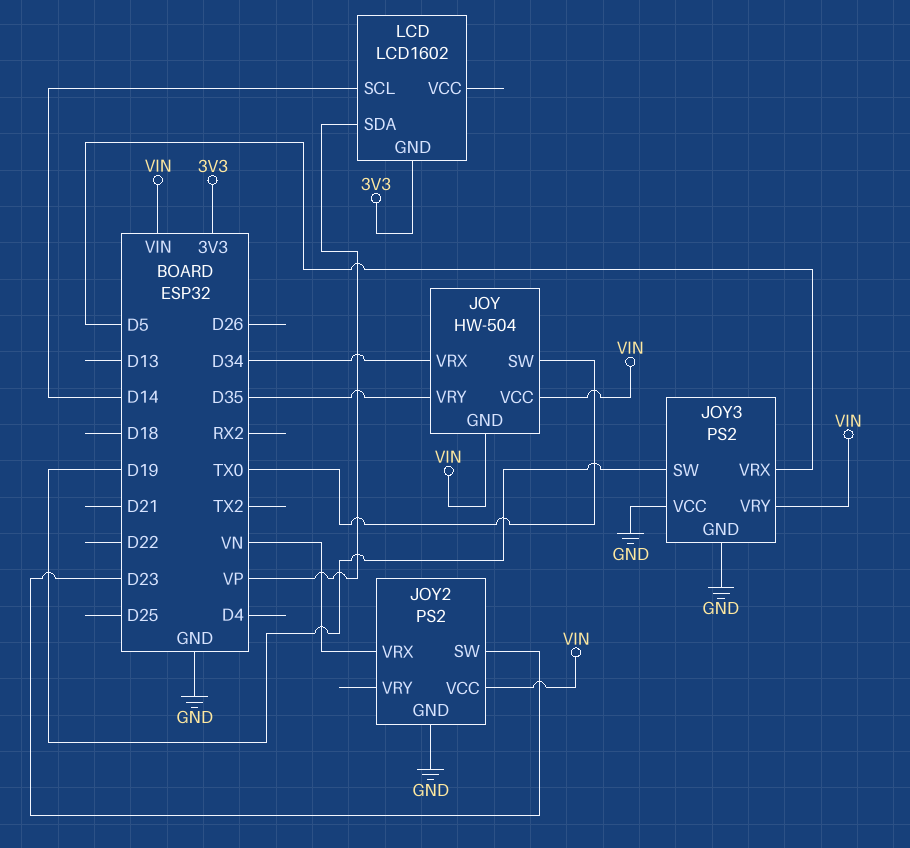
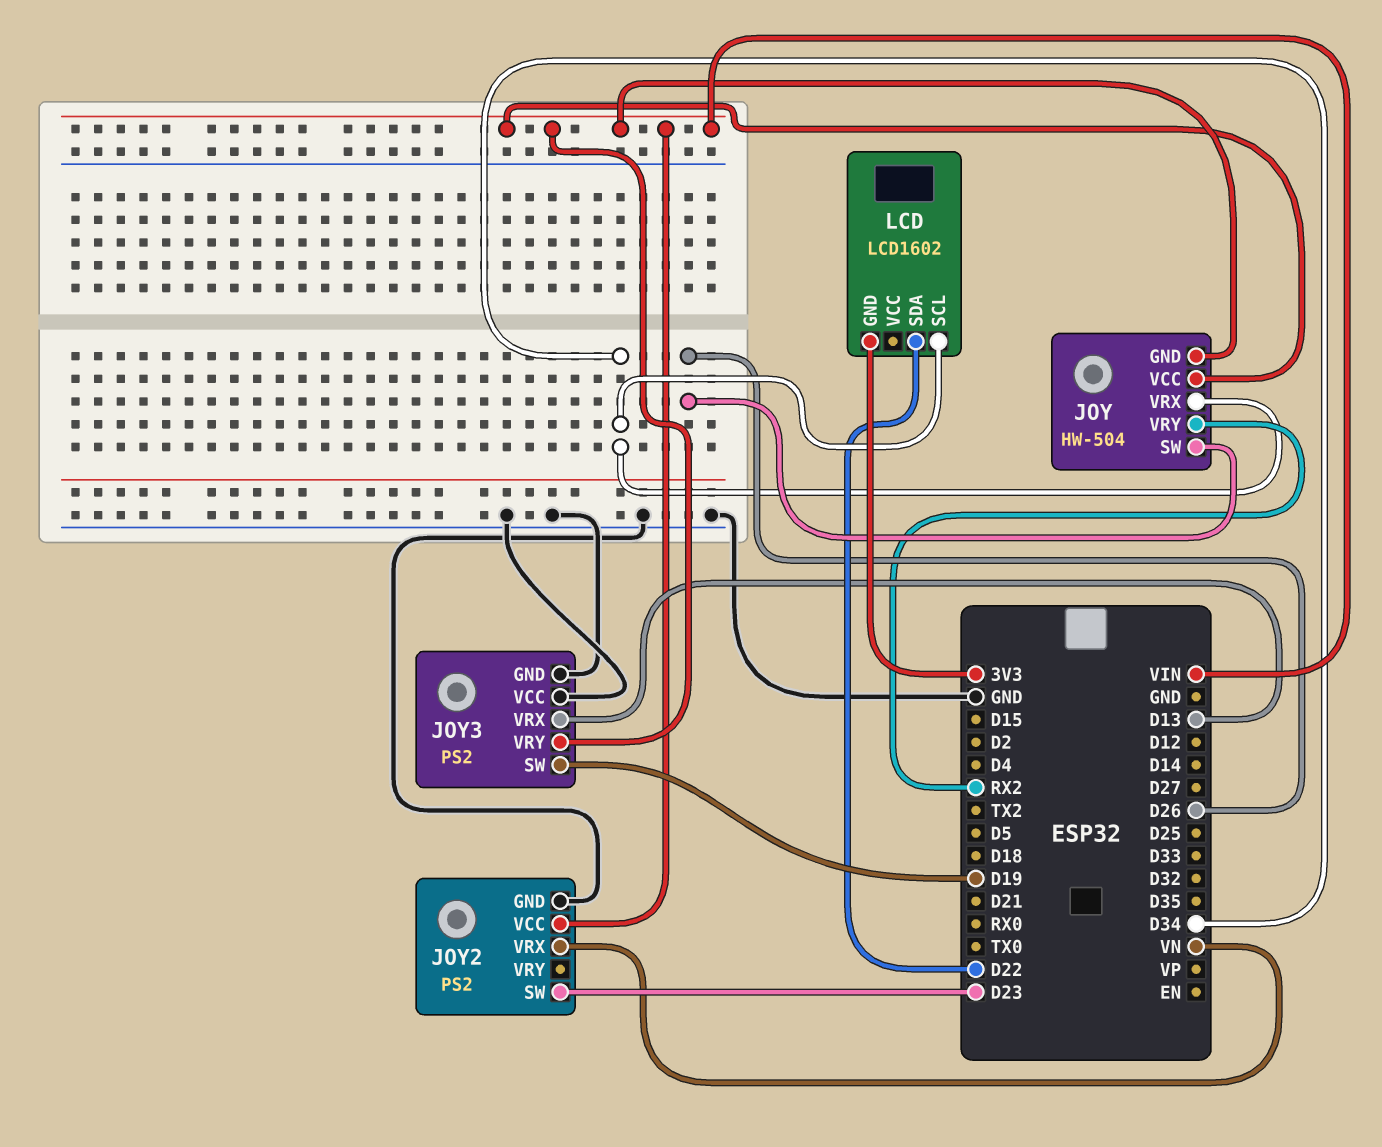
JOY pin SW: TX0 -> D26
JOY pin VRY: D35 -> RX2
JOY3 pin VRX: D5 -> D13
LCD pin SCL: D14 -> D34
LCD pin SDA: VP -> D22

